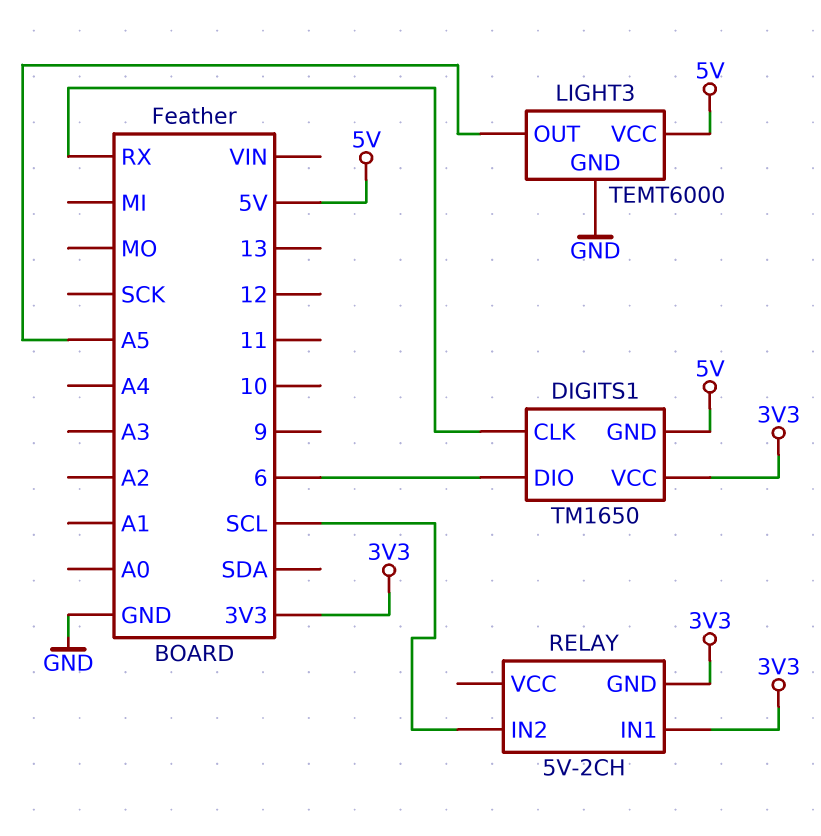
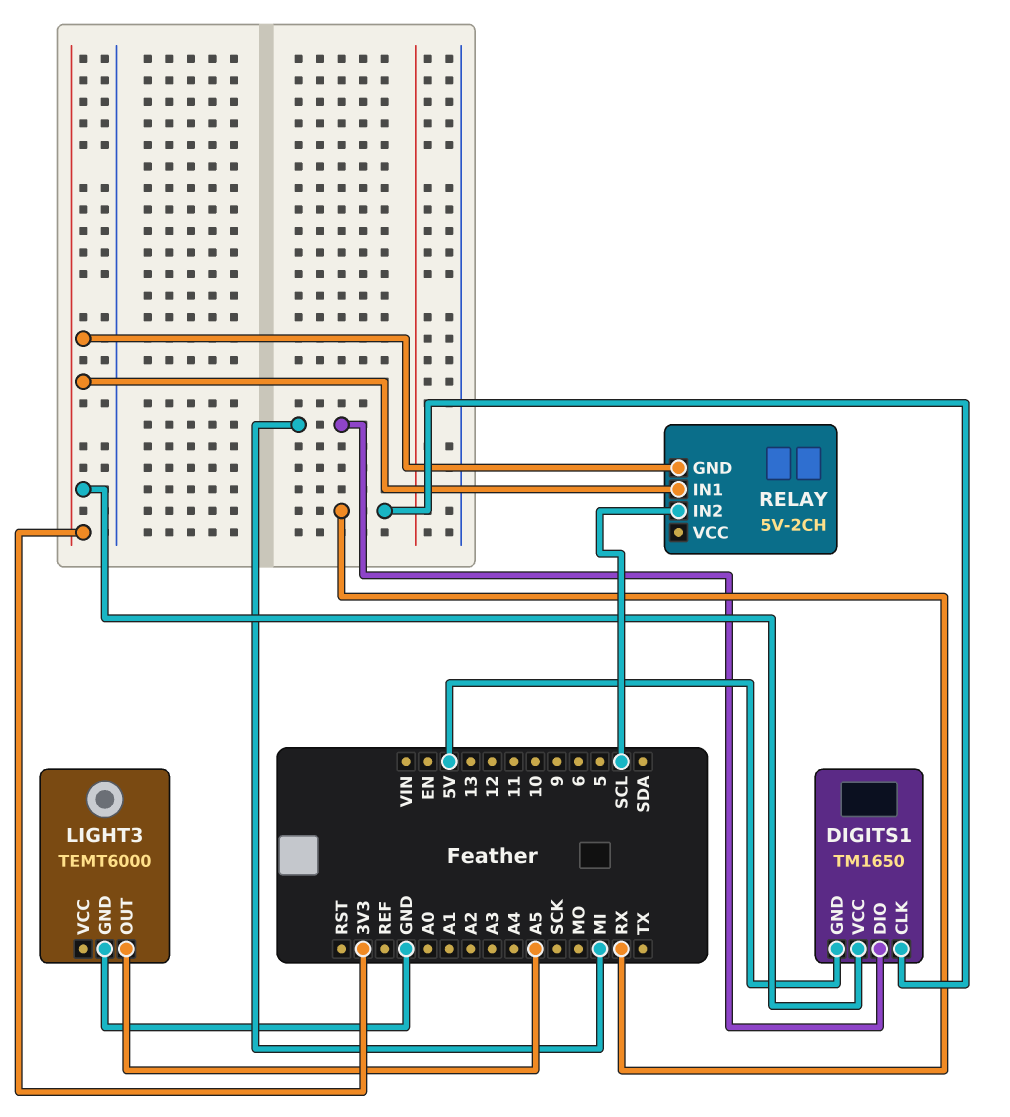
DIGITS1 pin DIO: 6 -> MI
LIGHT3 pin VCC: 5V -> none

